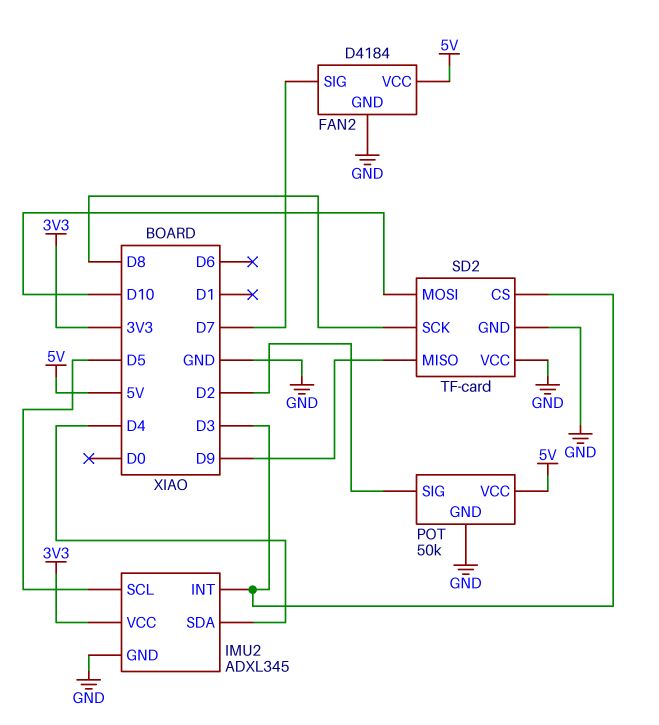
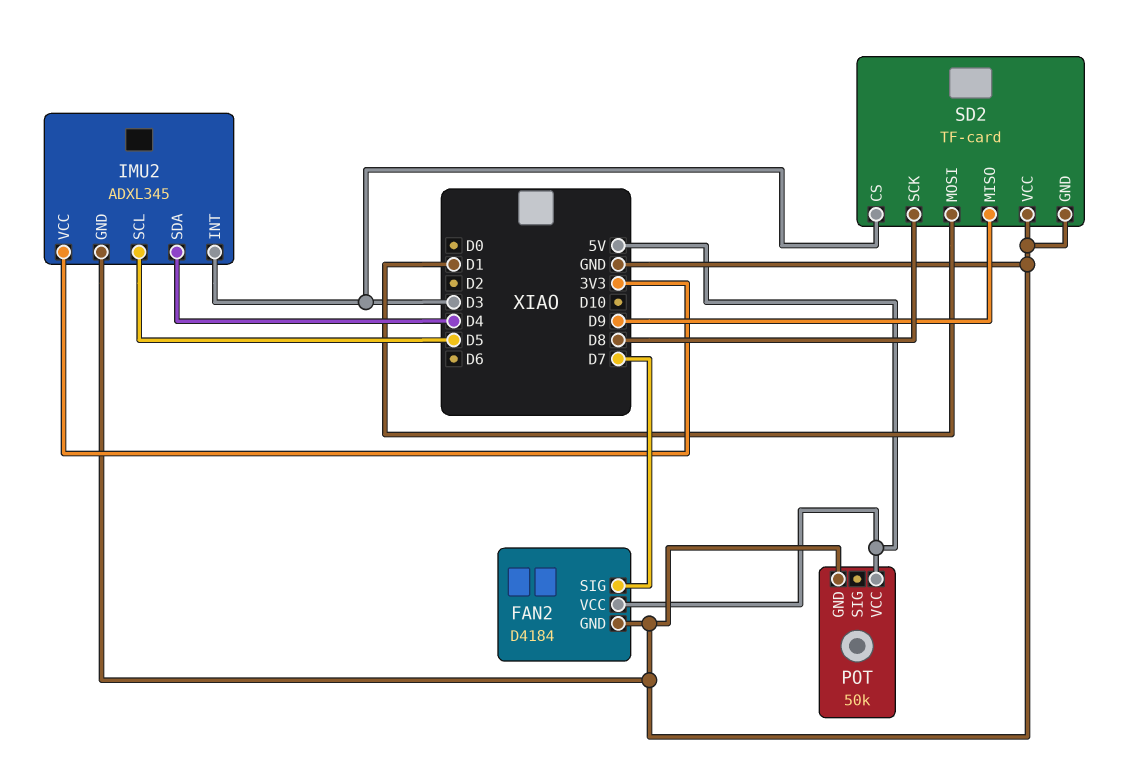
POT pin SIG: D2 -> none
SD2 pin MOSI: D10 -> D1

